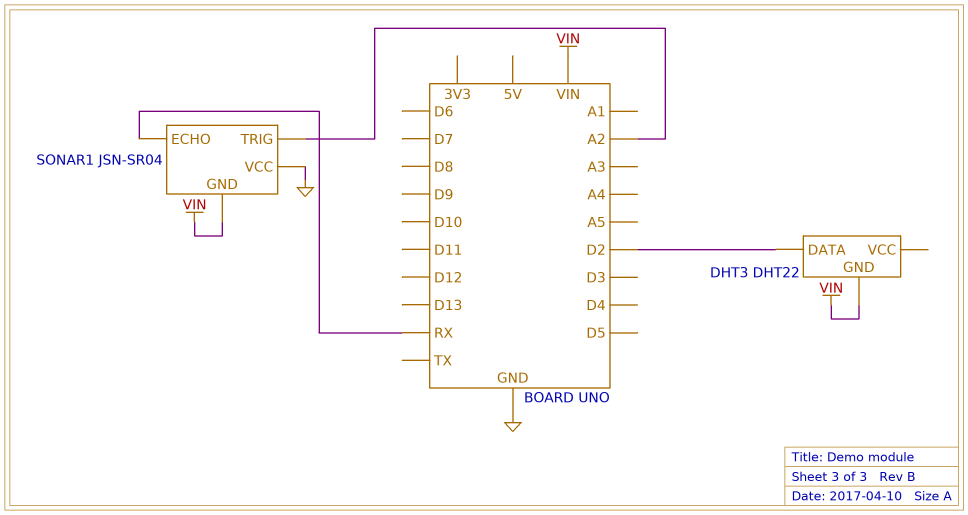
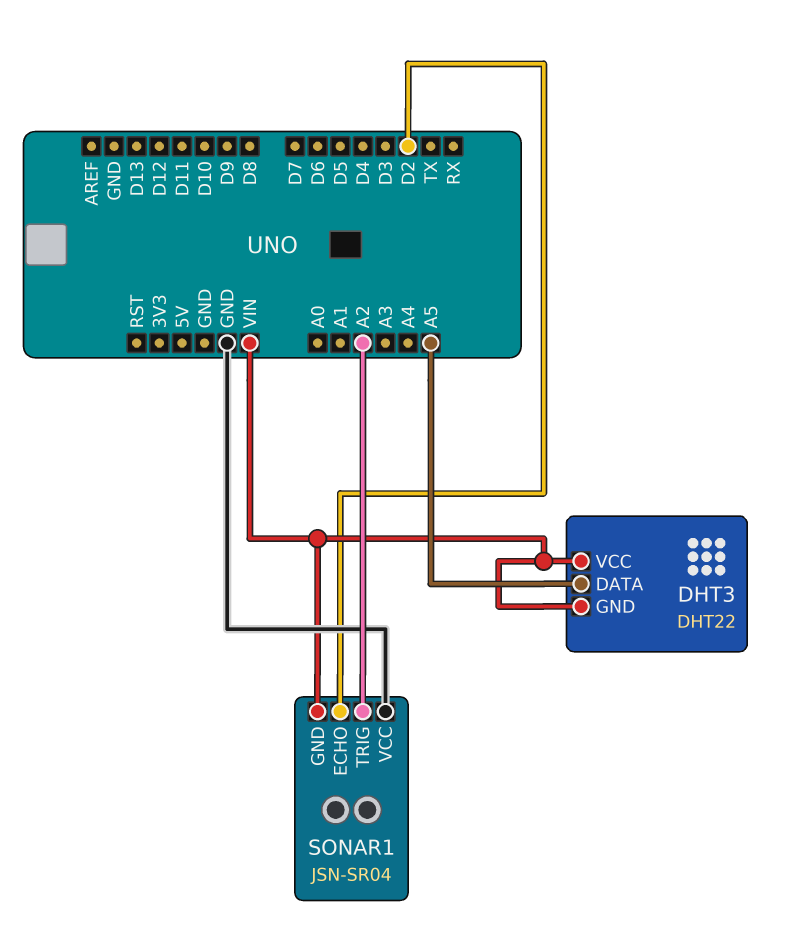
DHT3 pin DATA: D2 -> A5
DHT3 pin VCC: none -> VIN
SONAR1 pin ECHO: RX -> D2

